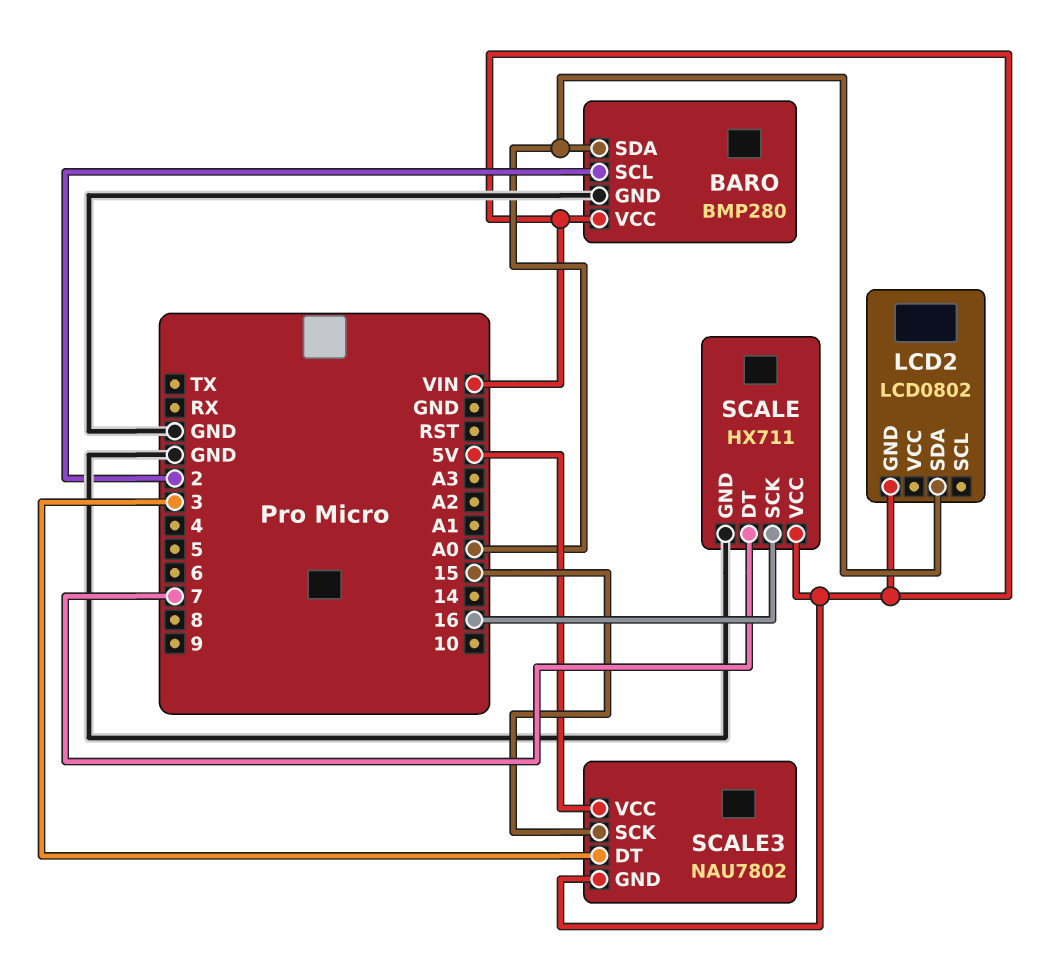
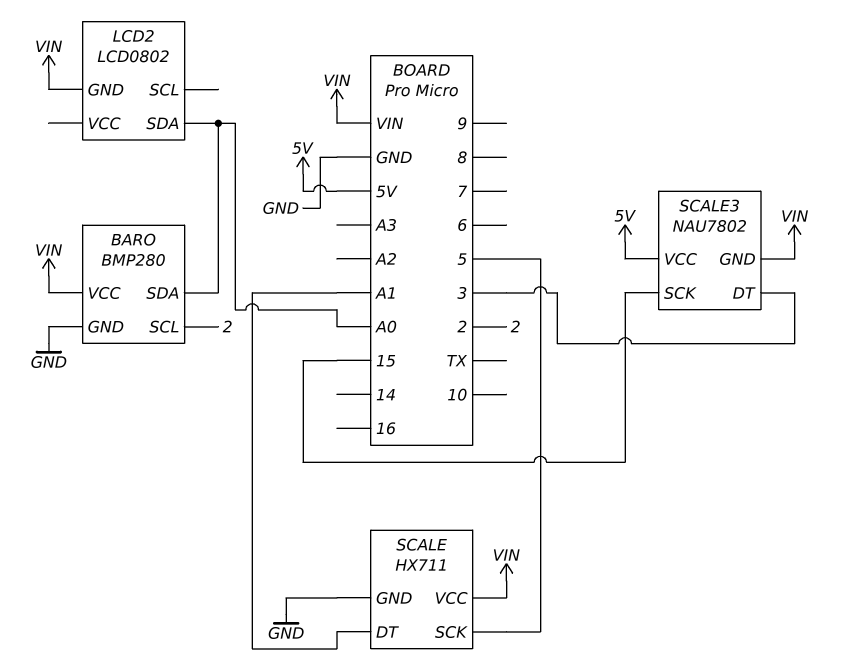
SCALE pin DT: 7 -> A1
SCALE pin SCK: 16 -> 5

